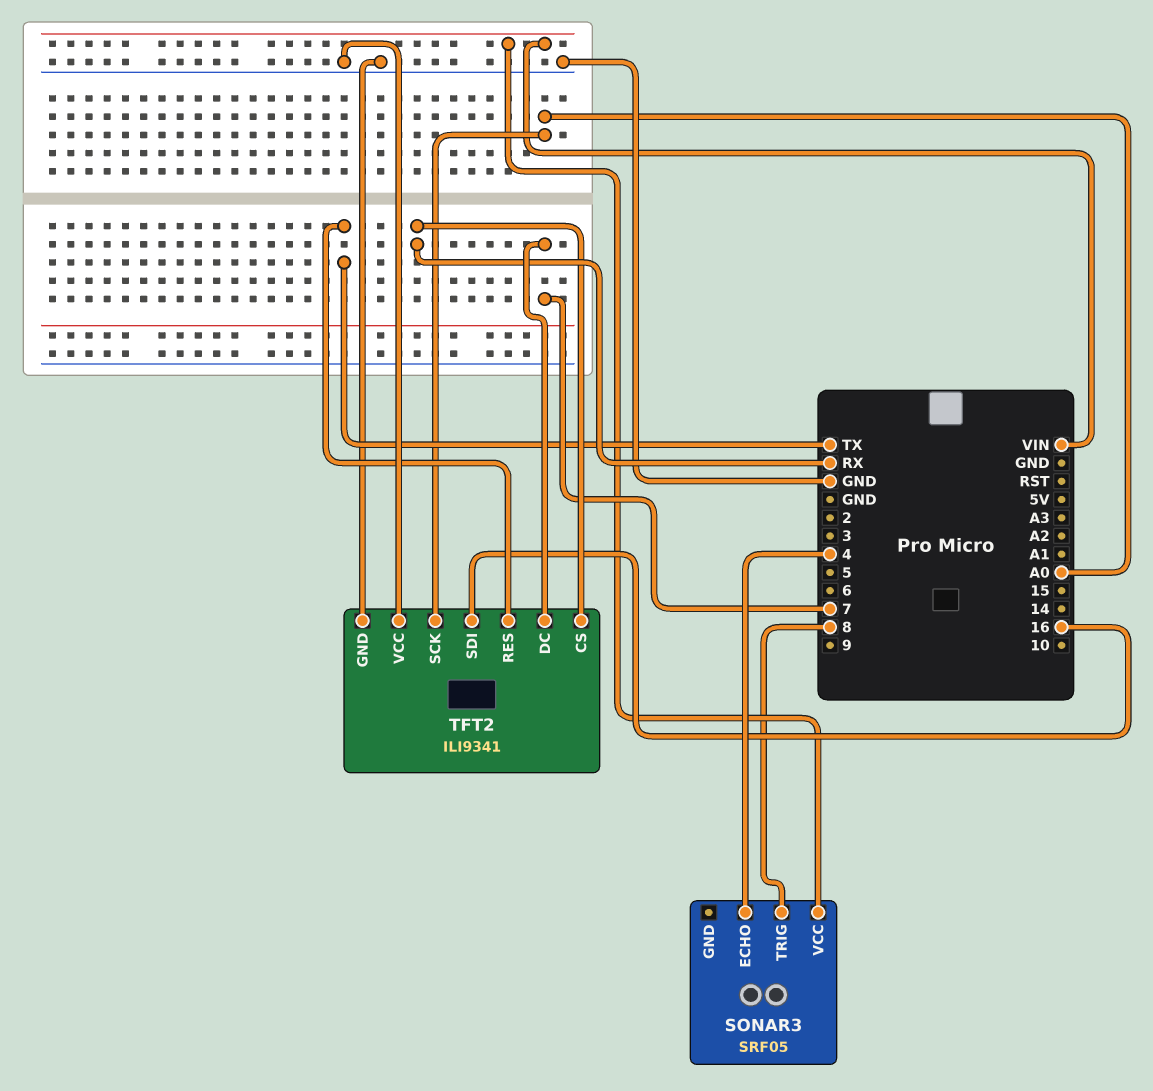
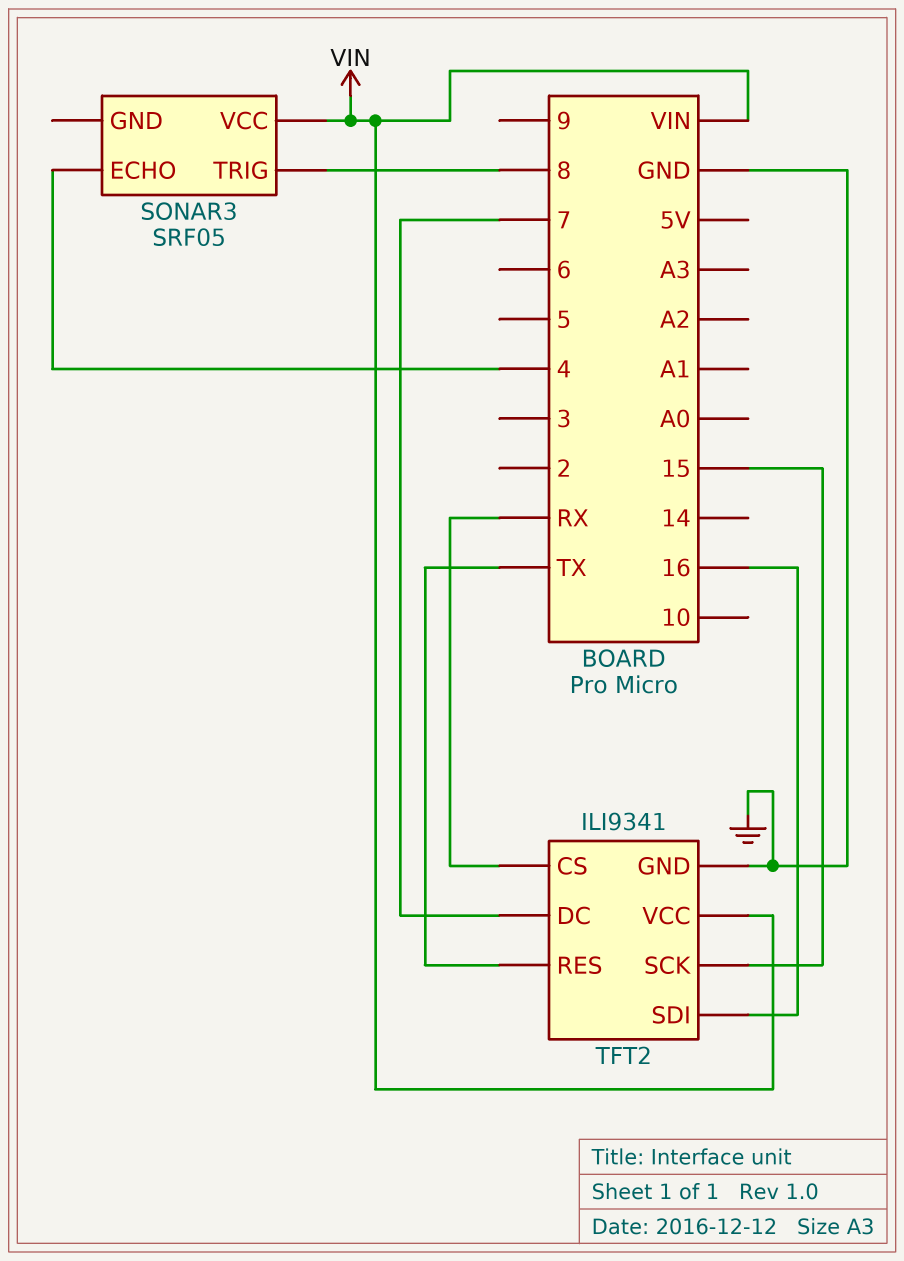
TFT2 pin SCK: A0 -> 15
TFT2 pin VCC: GND -> VIN

